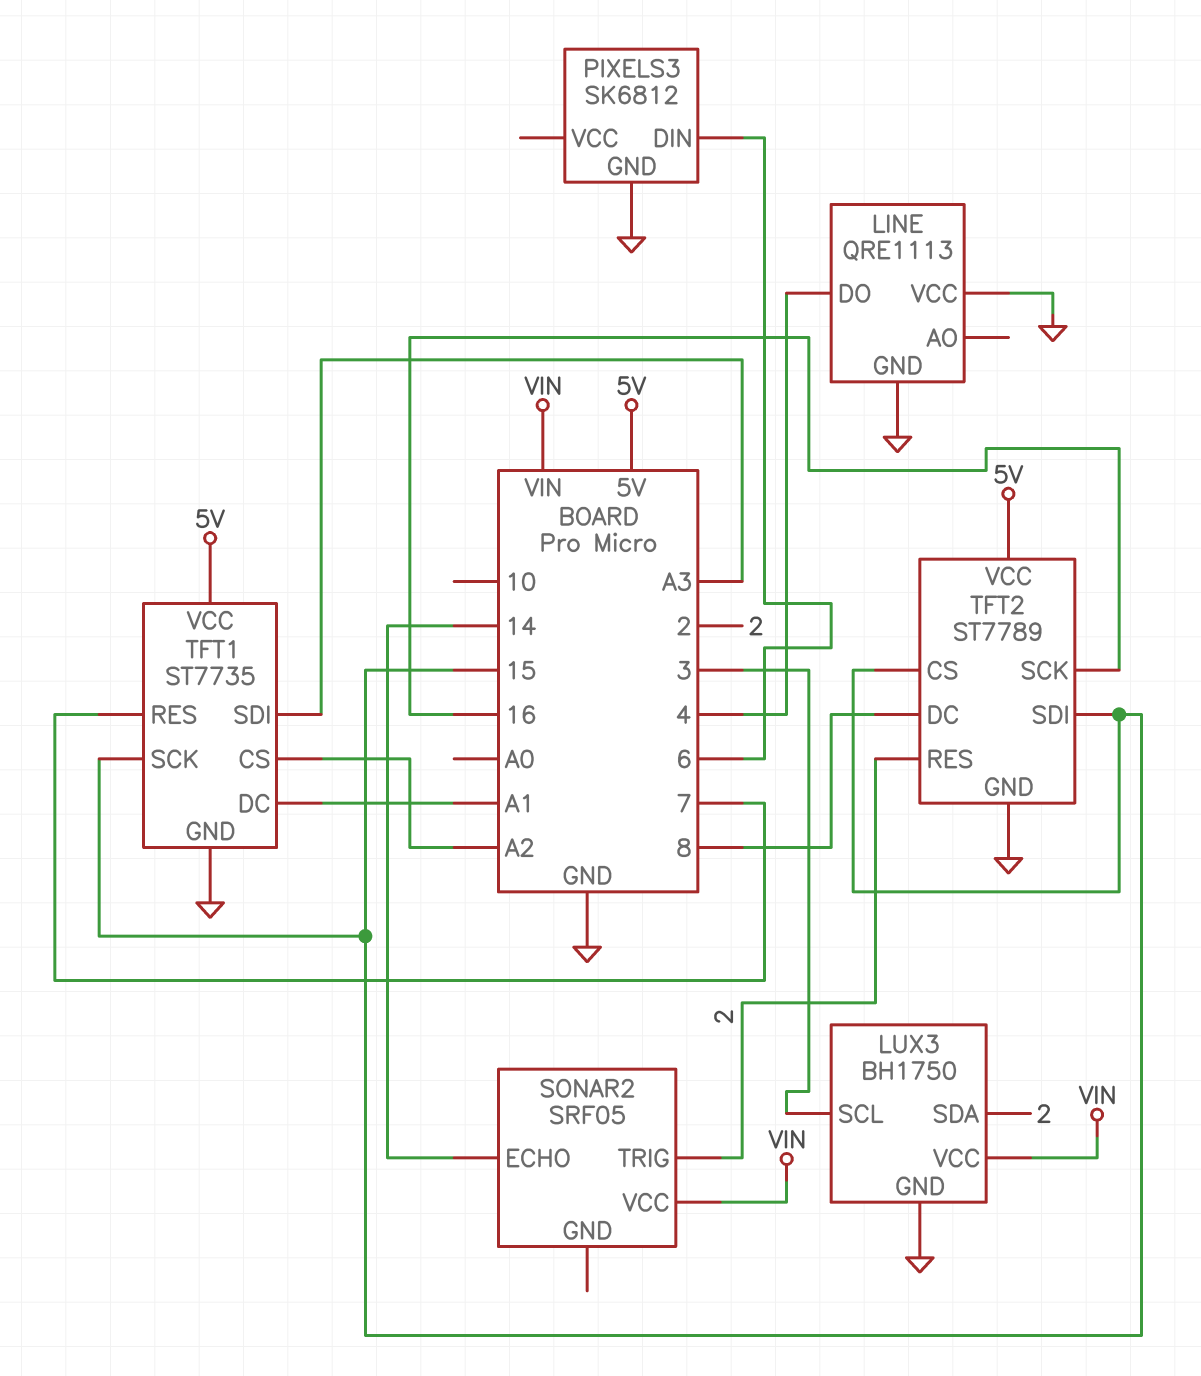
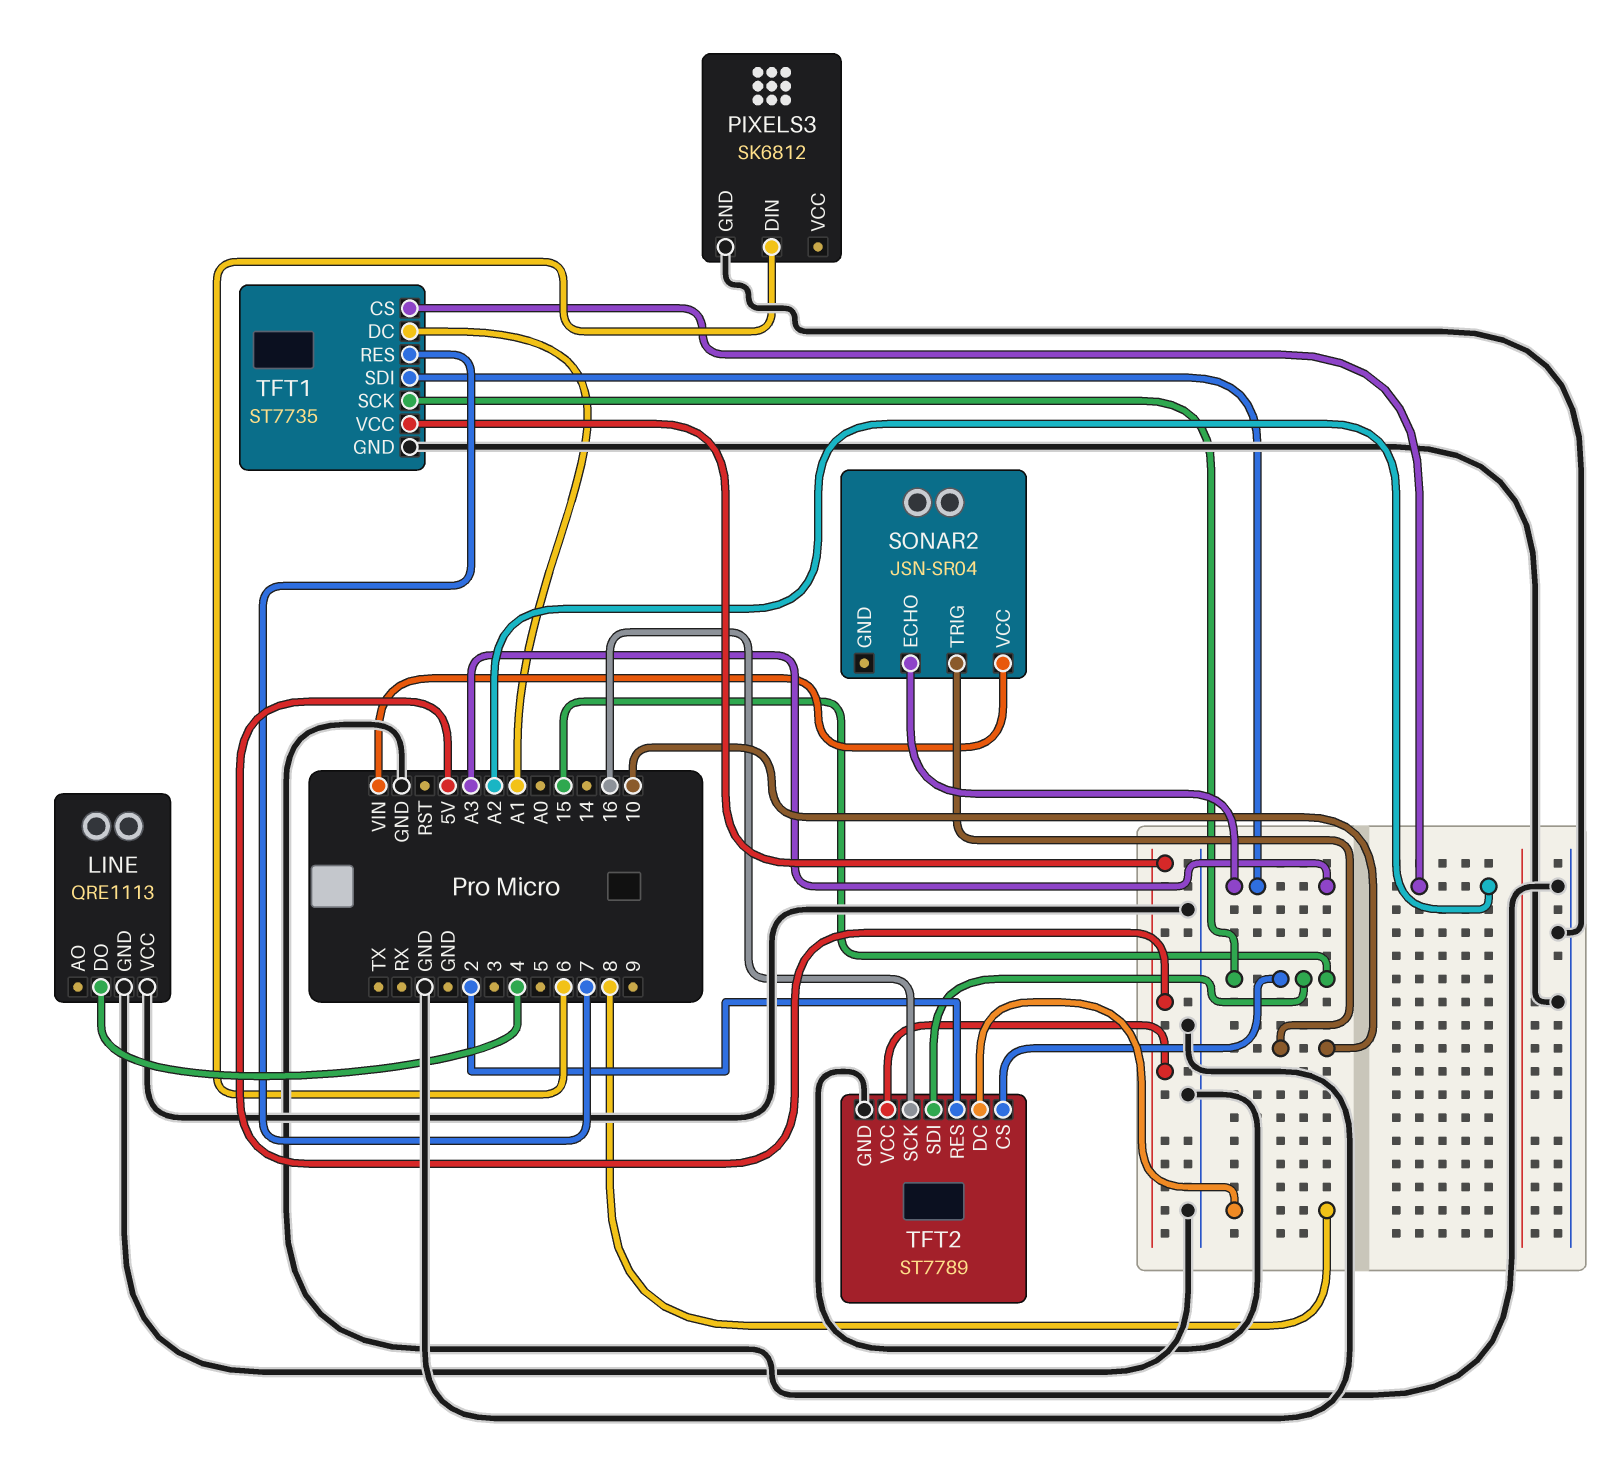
LUX3: BH1750 -> none
LUX3 pin GND: GND -> none
LUX3 pin SCL: 3 -> none
LUX3 pin SDA: 2 -> none
LUX3 pin VCC: VIN -> none
SONAR2: SRF05 -> JSN-SR04
SONAR2 pin ECHO: 14 -> A3
SONAR2 pin TRIG: 2 -> 10

